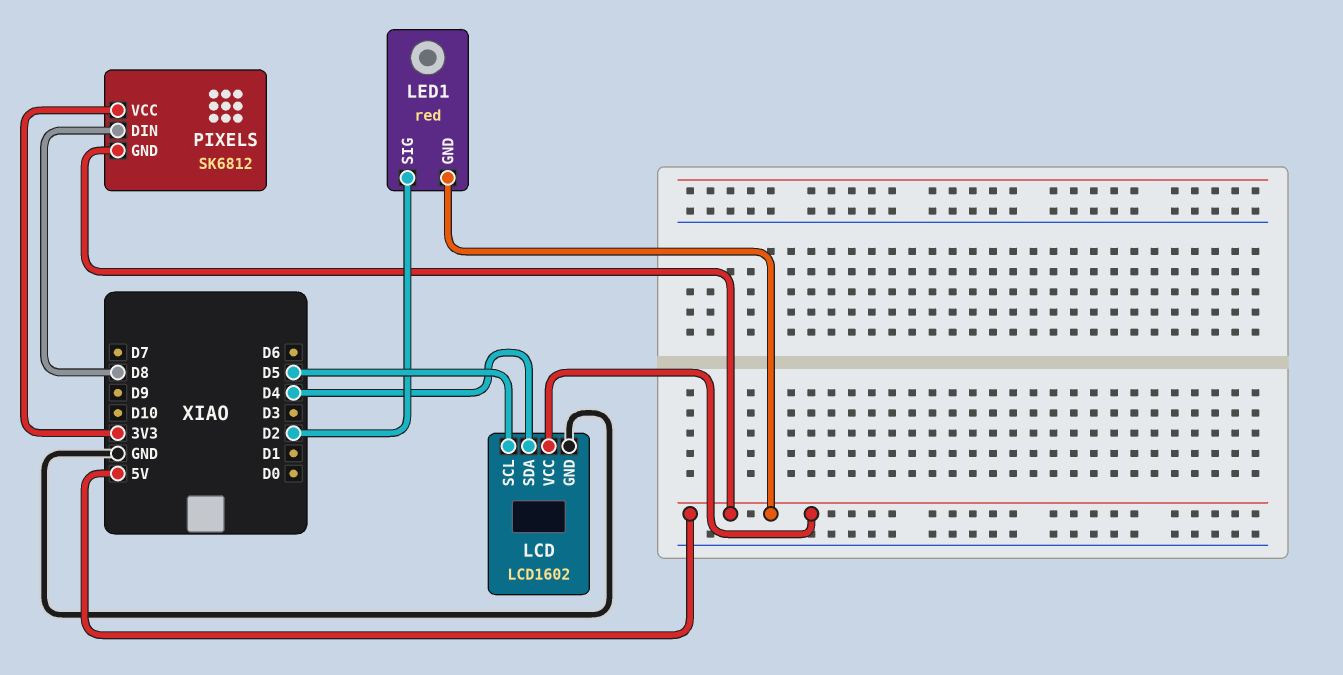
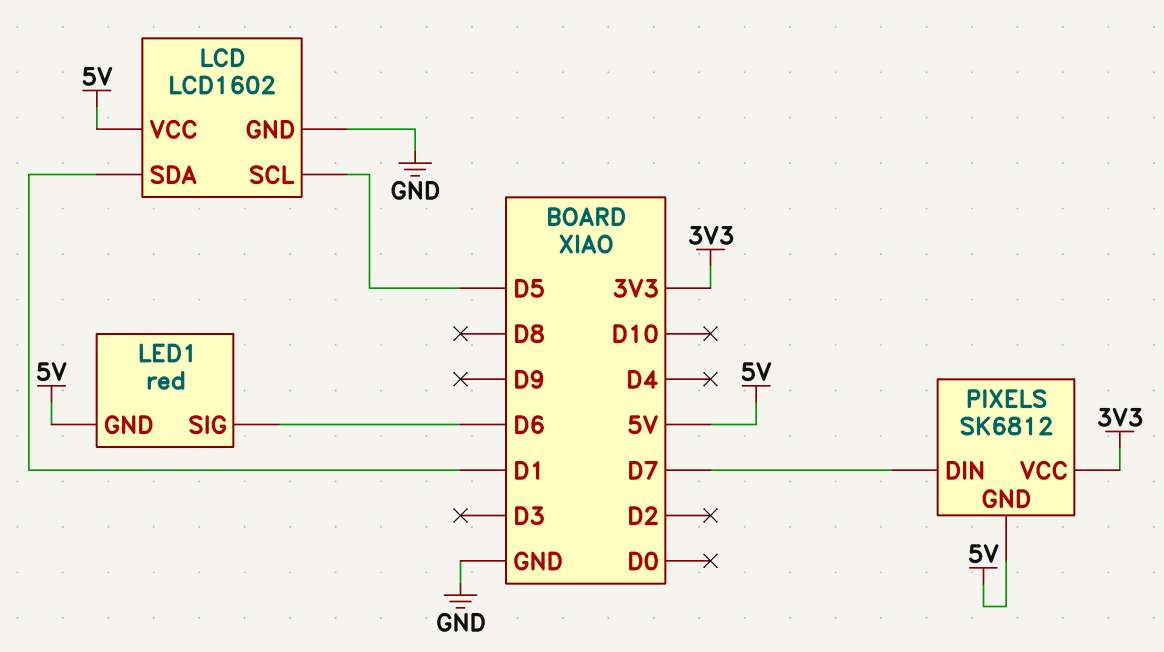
LCD pin SDA: D4 -> D1
LED1 pin SIG: D2 -> D6
PIXELS pin DIN: D8 -> D7

